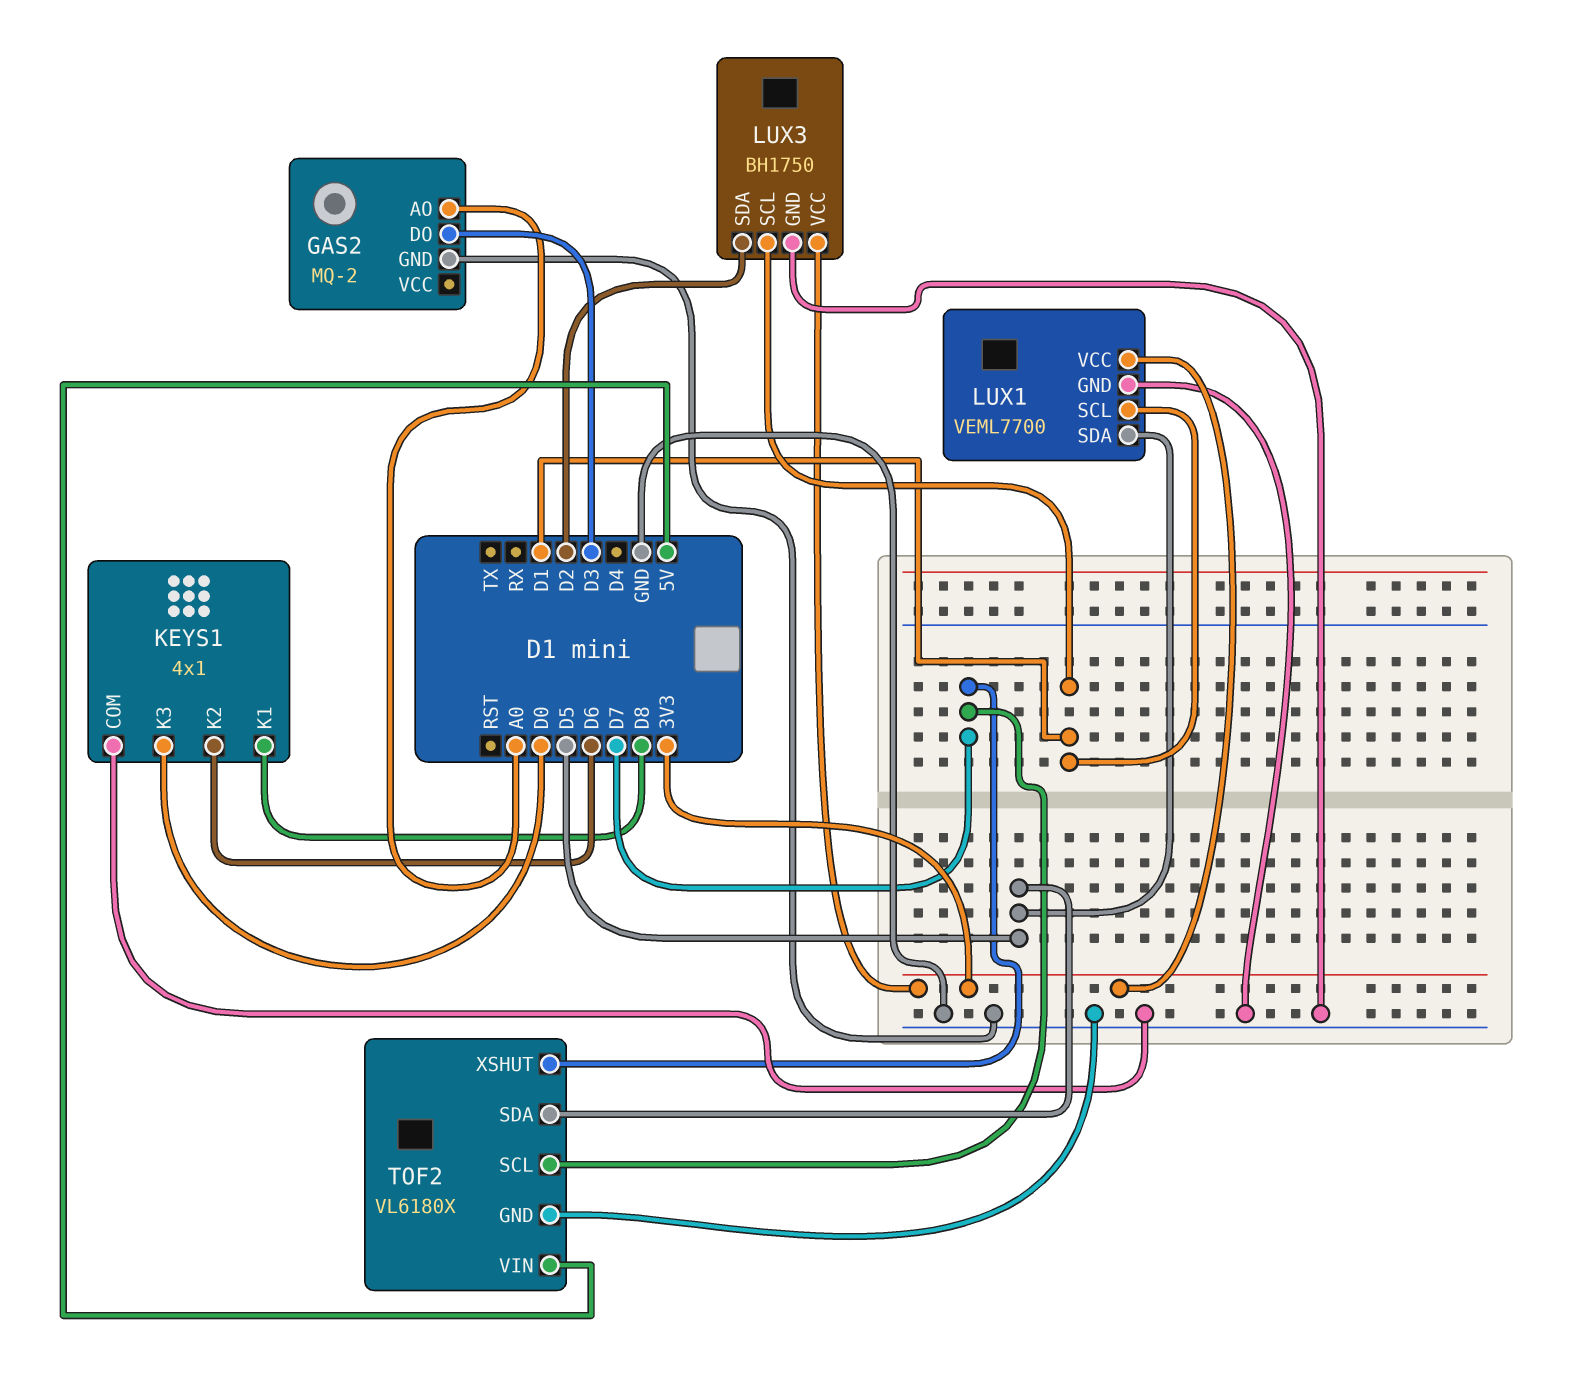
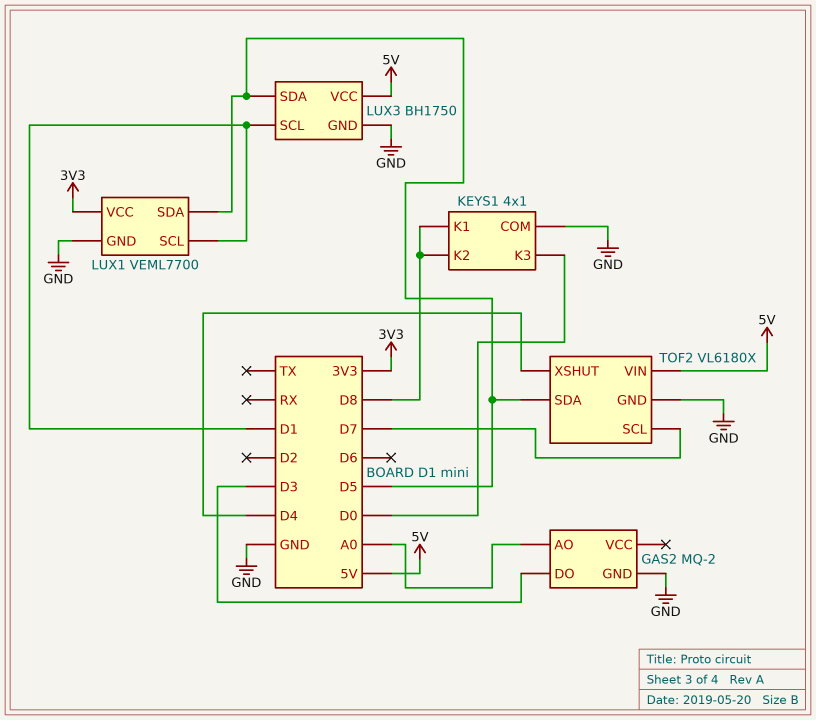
KEYS1 pin K2: D6 -> D8
LUX3 pin SDA: D2 -> D5
LUX3 pin VCC: 3V3 -> 5V
TOF2 pin XSHUT: D7 -> D4

